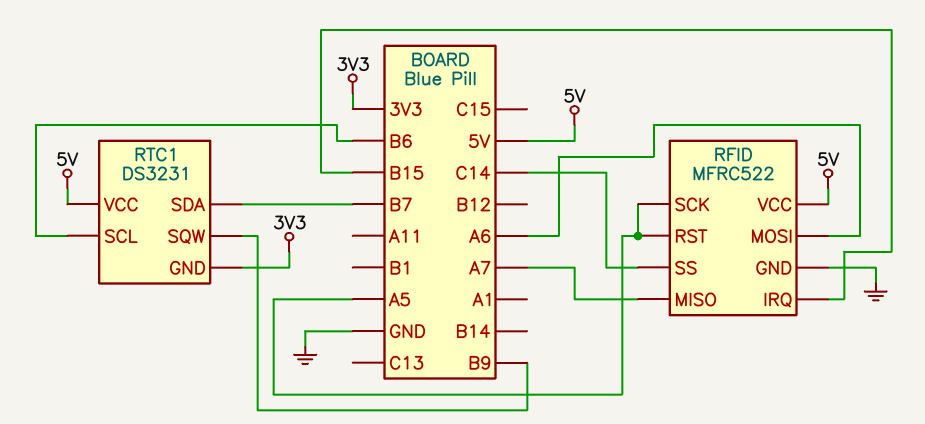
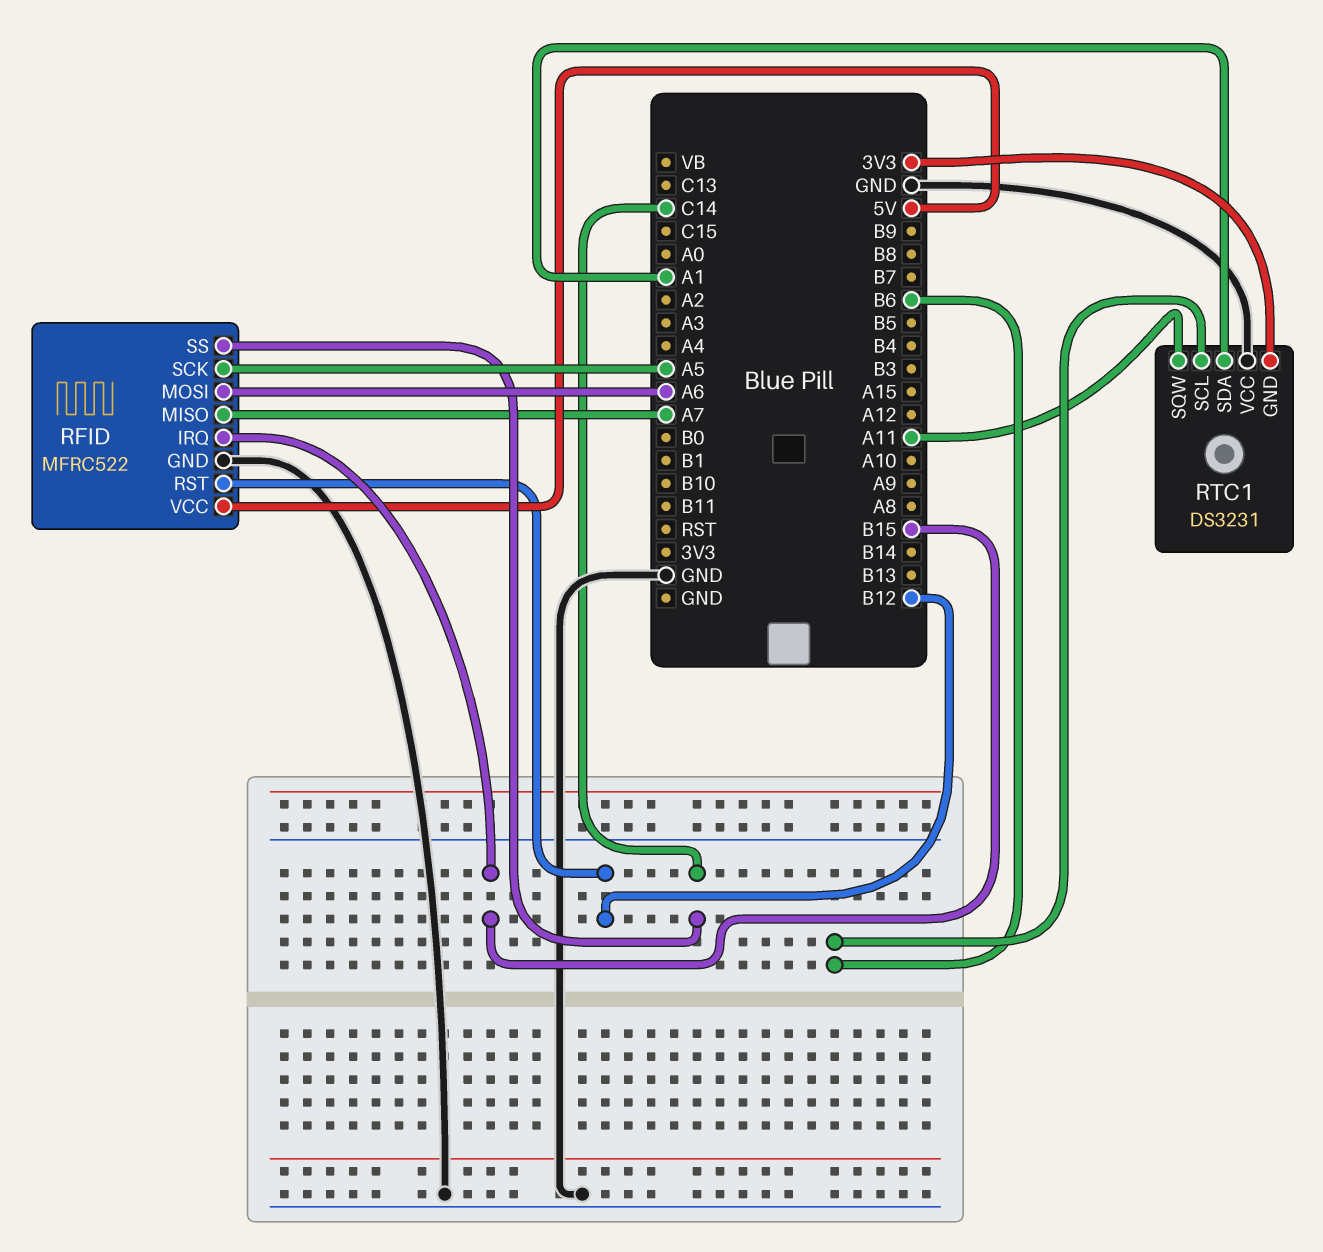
RFID pin RST: A5 -> B12
RTC1 pin SDA: B7 -> A1
RTC1 pin SQW: B9 -> A11
RTC1 pin VCC: 5V -> GND

